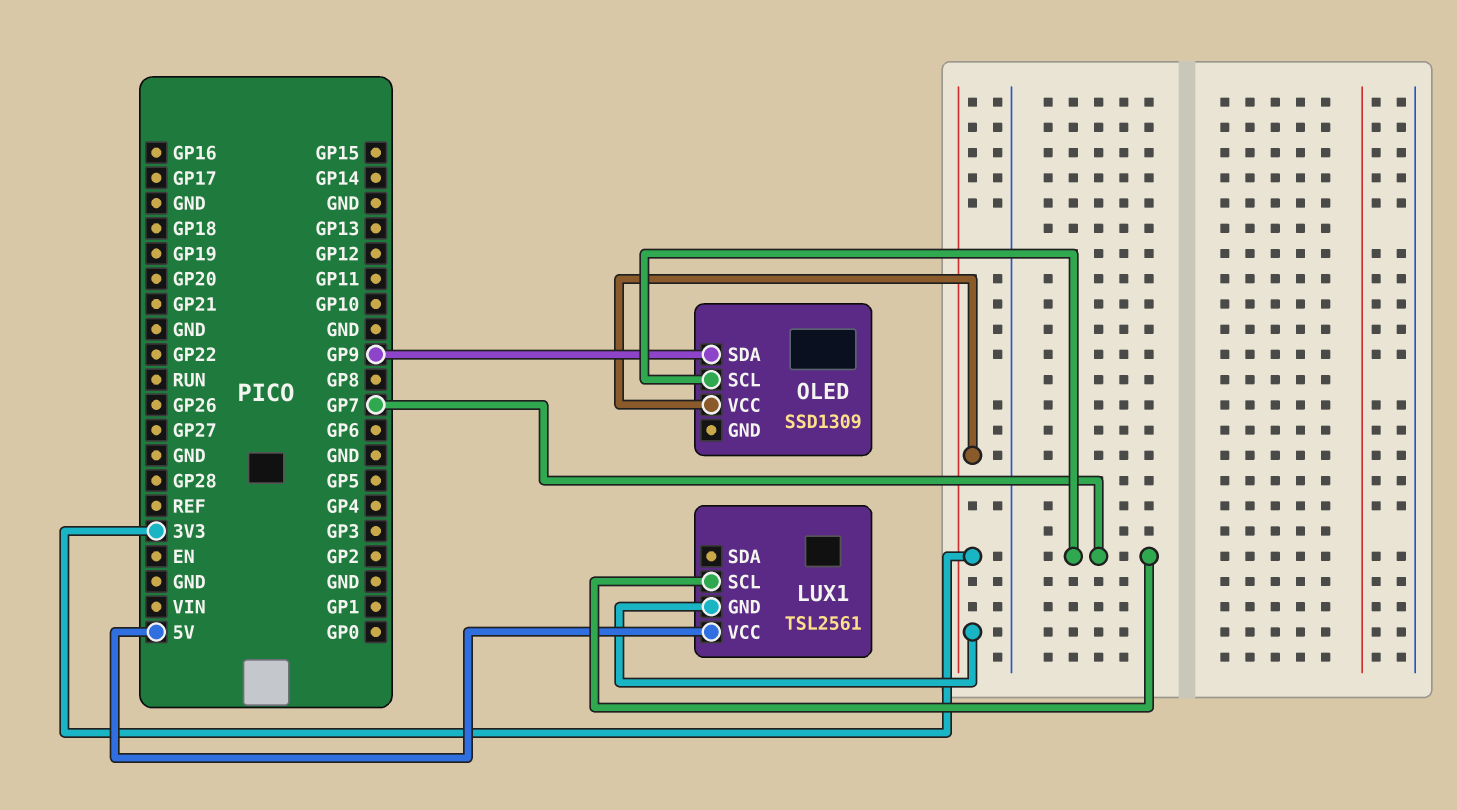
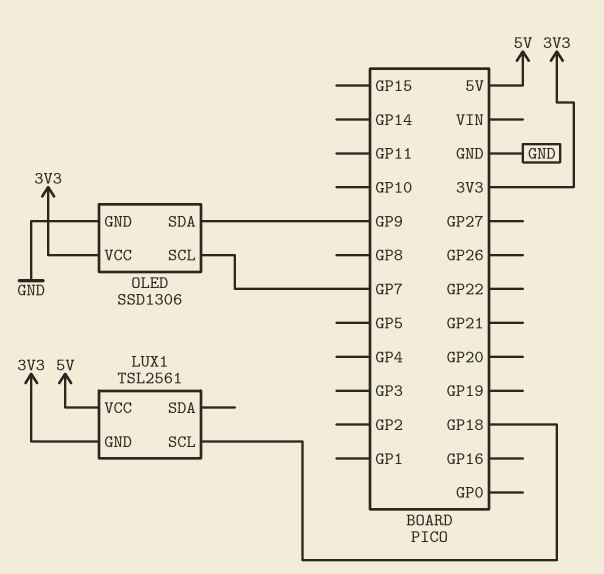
LUX1 pin SCL: GP7 -> GP18
OLED: SSD1309 -> SSD1306
OLED pin GND: none -> GND

